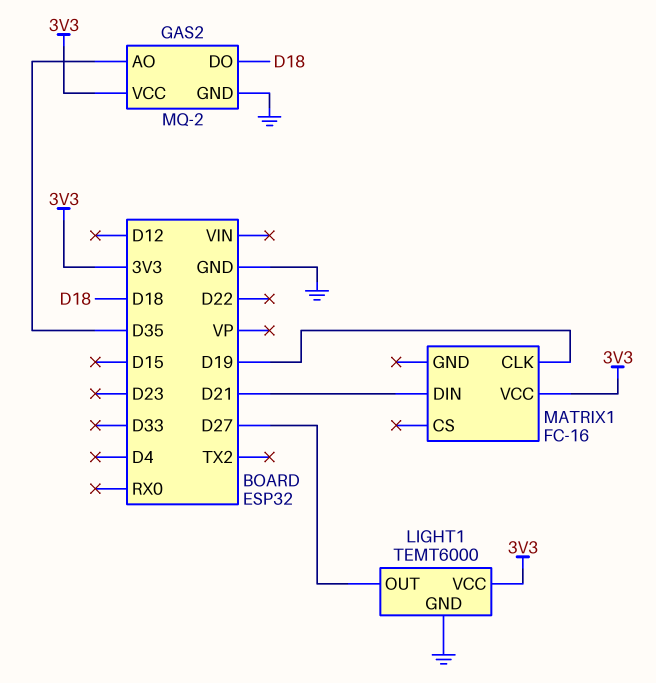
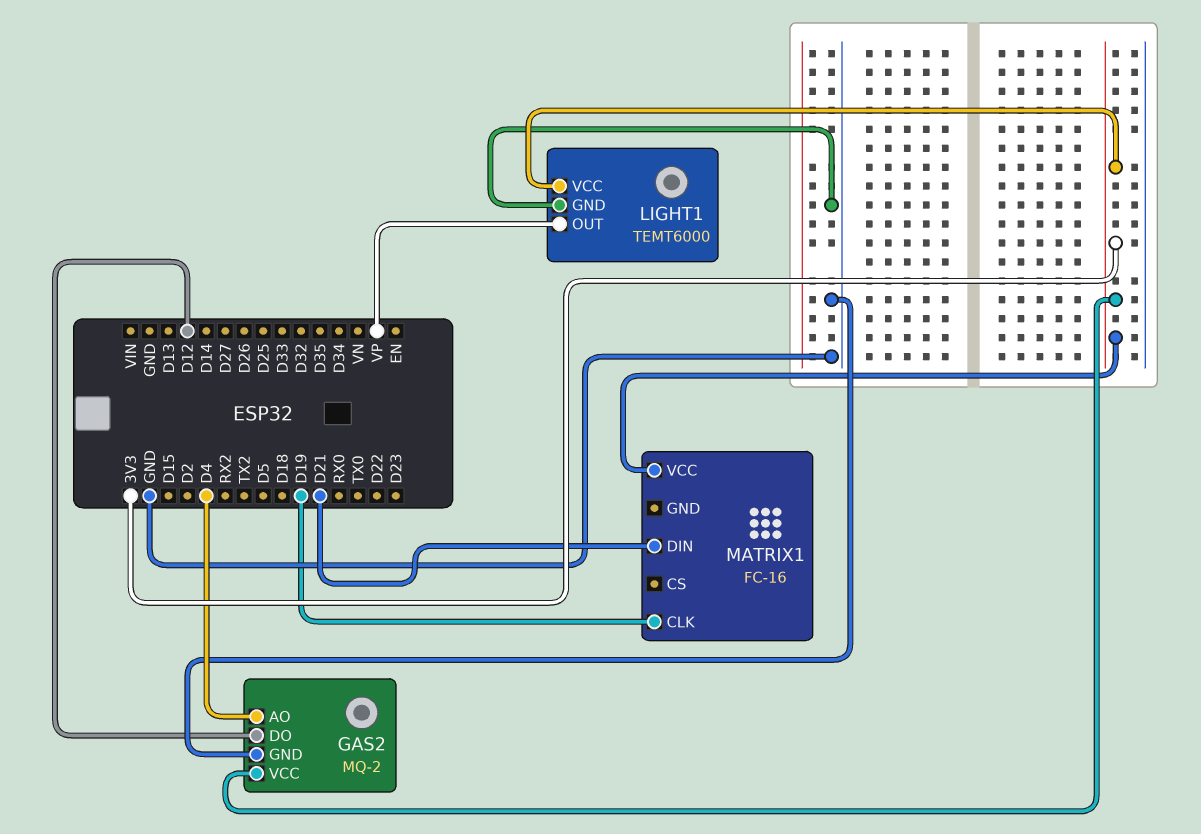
GAS2 pin AO: D35 -> D4
GAS2 pin DO: D18 -> D12
LIGHT1 pin OUT: D27 -> VP

